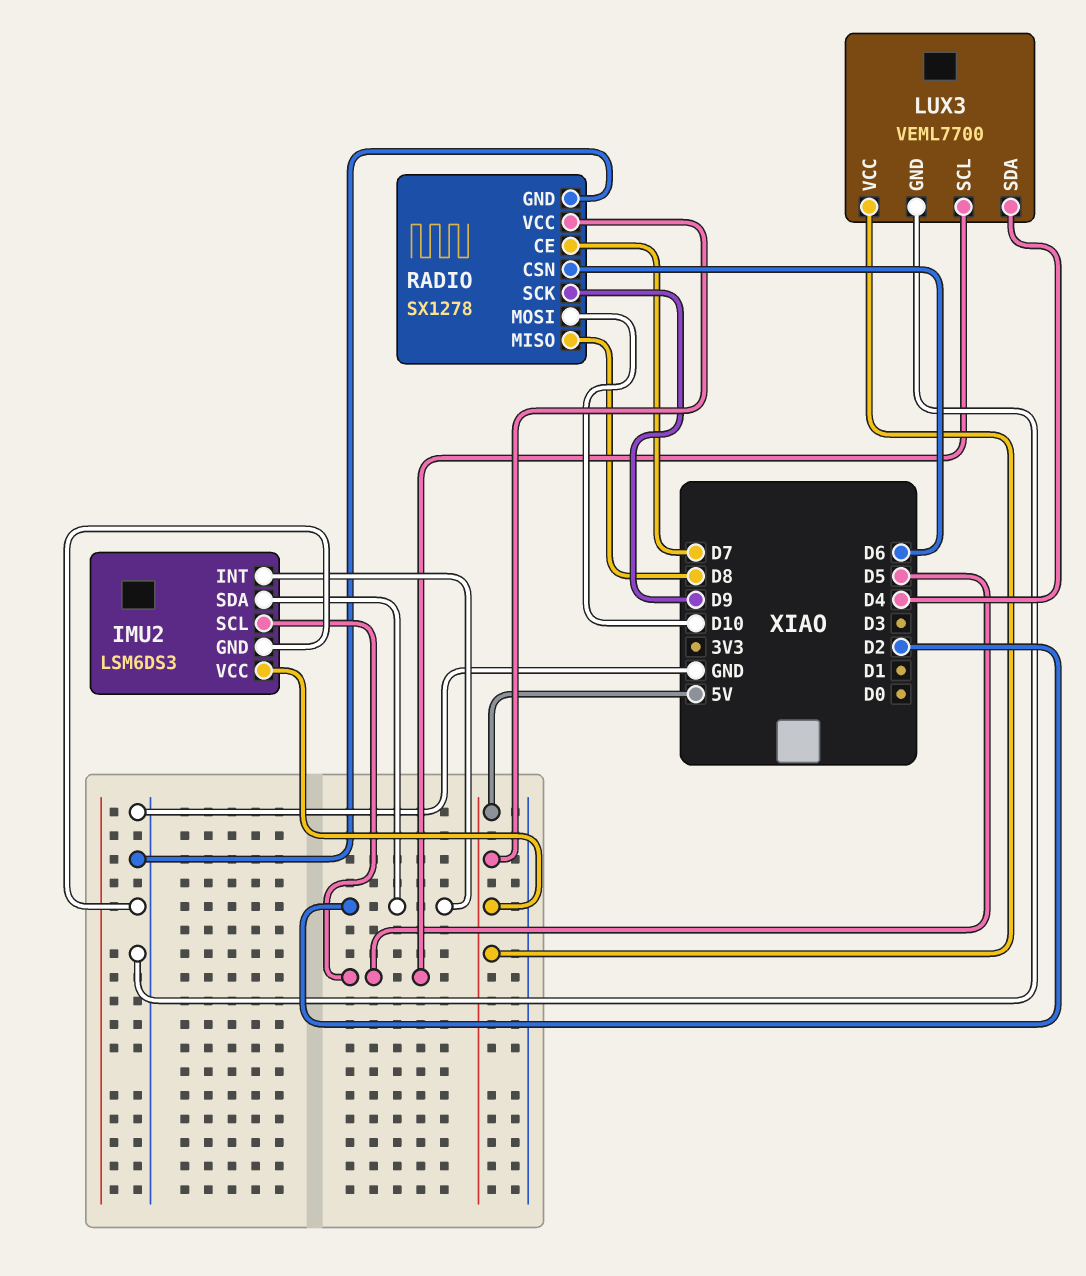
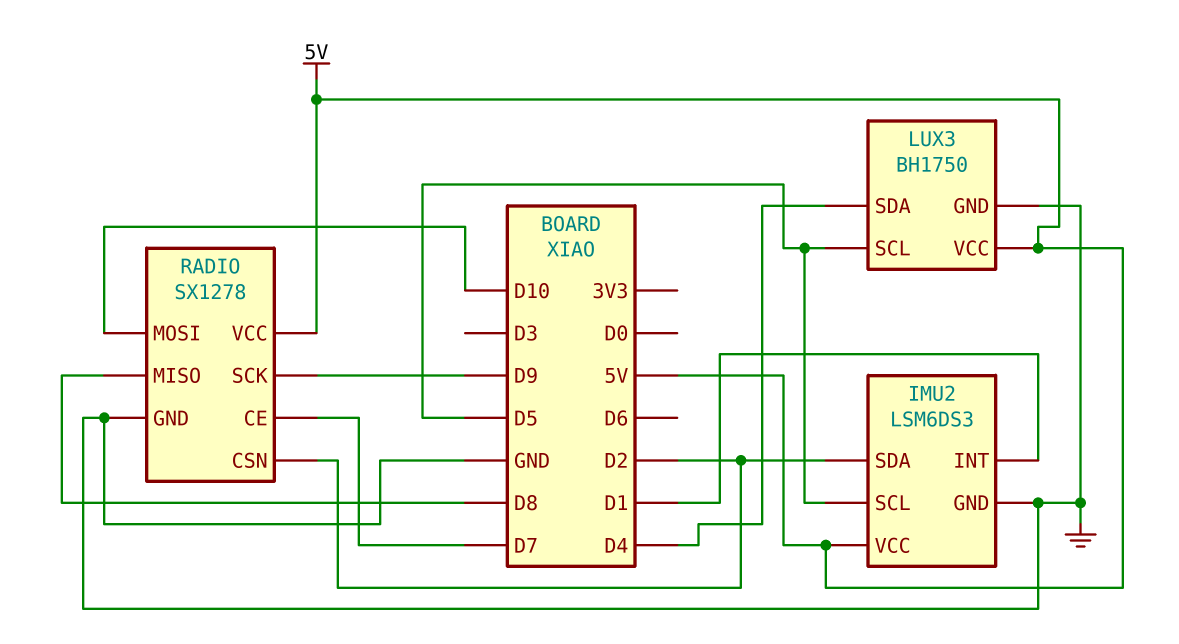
IMU2 pin INT: D2 -> D1
LUX3: VEML7700 -> BH1750
RADIO pin CSN: D6 -> D2

